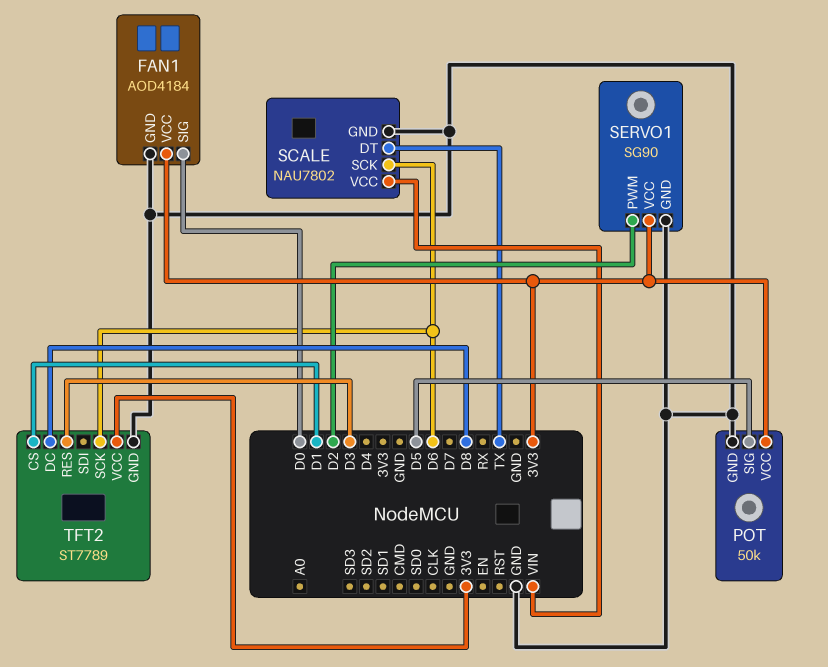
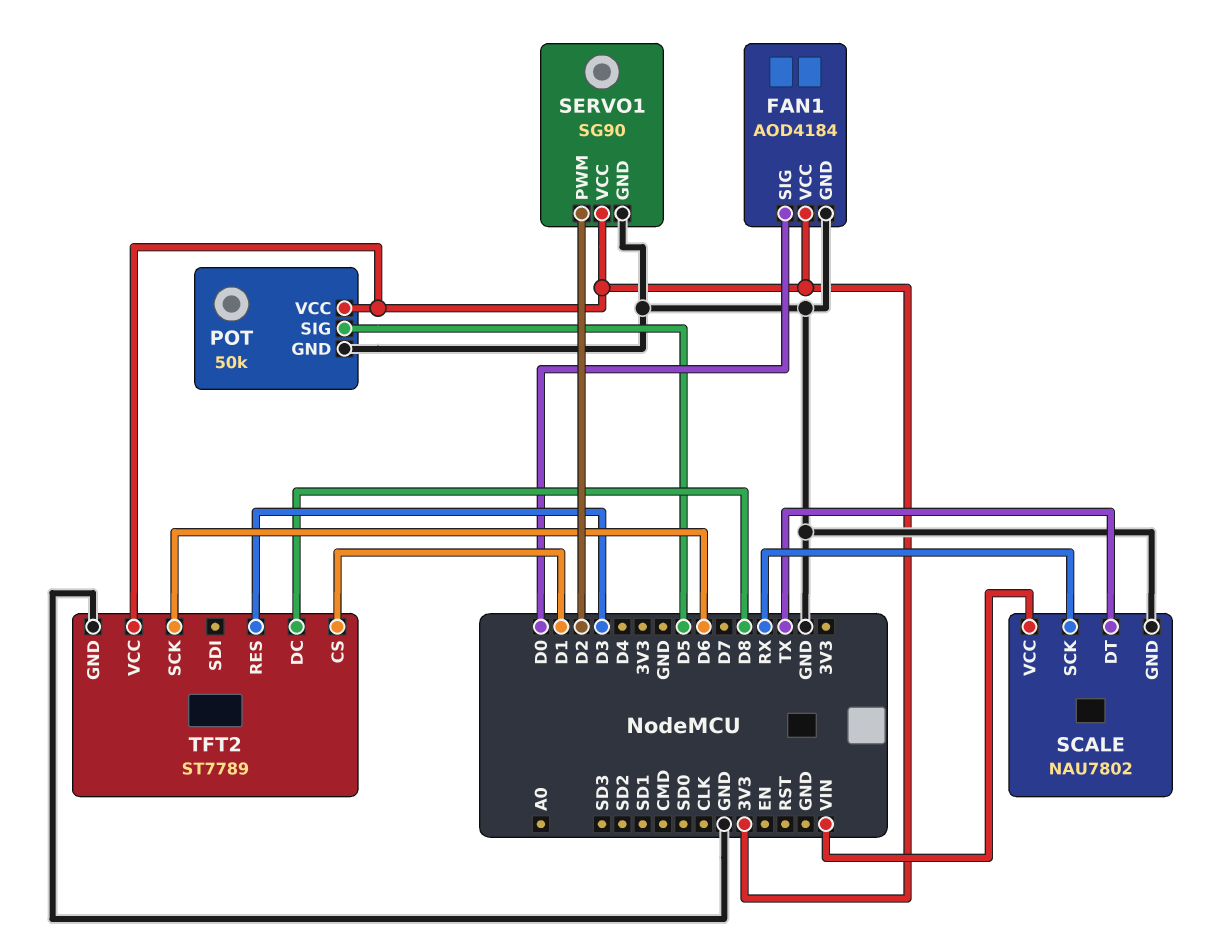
SCALE pin SCK: D6 -> RX

